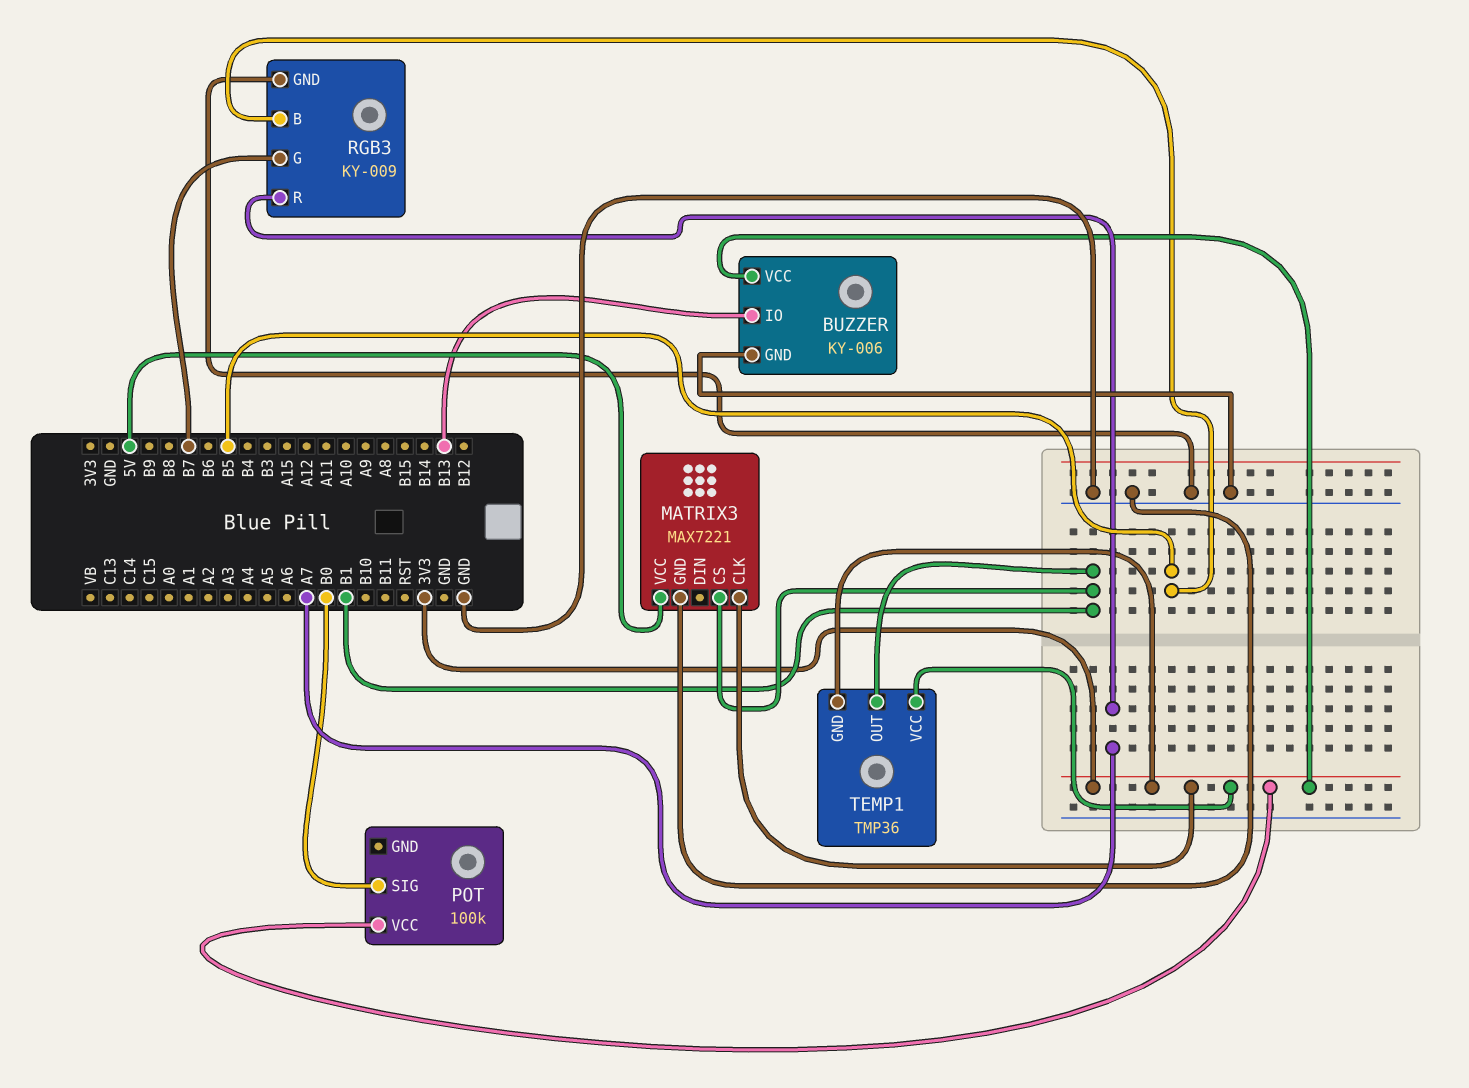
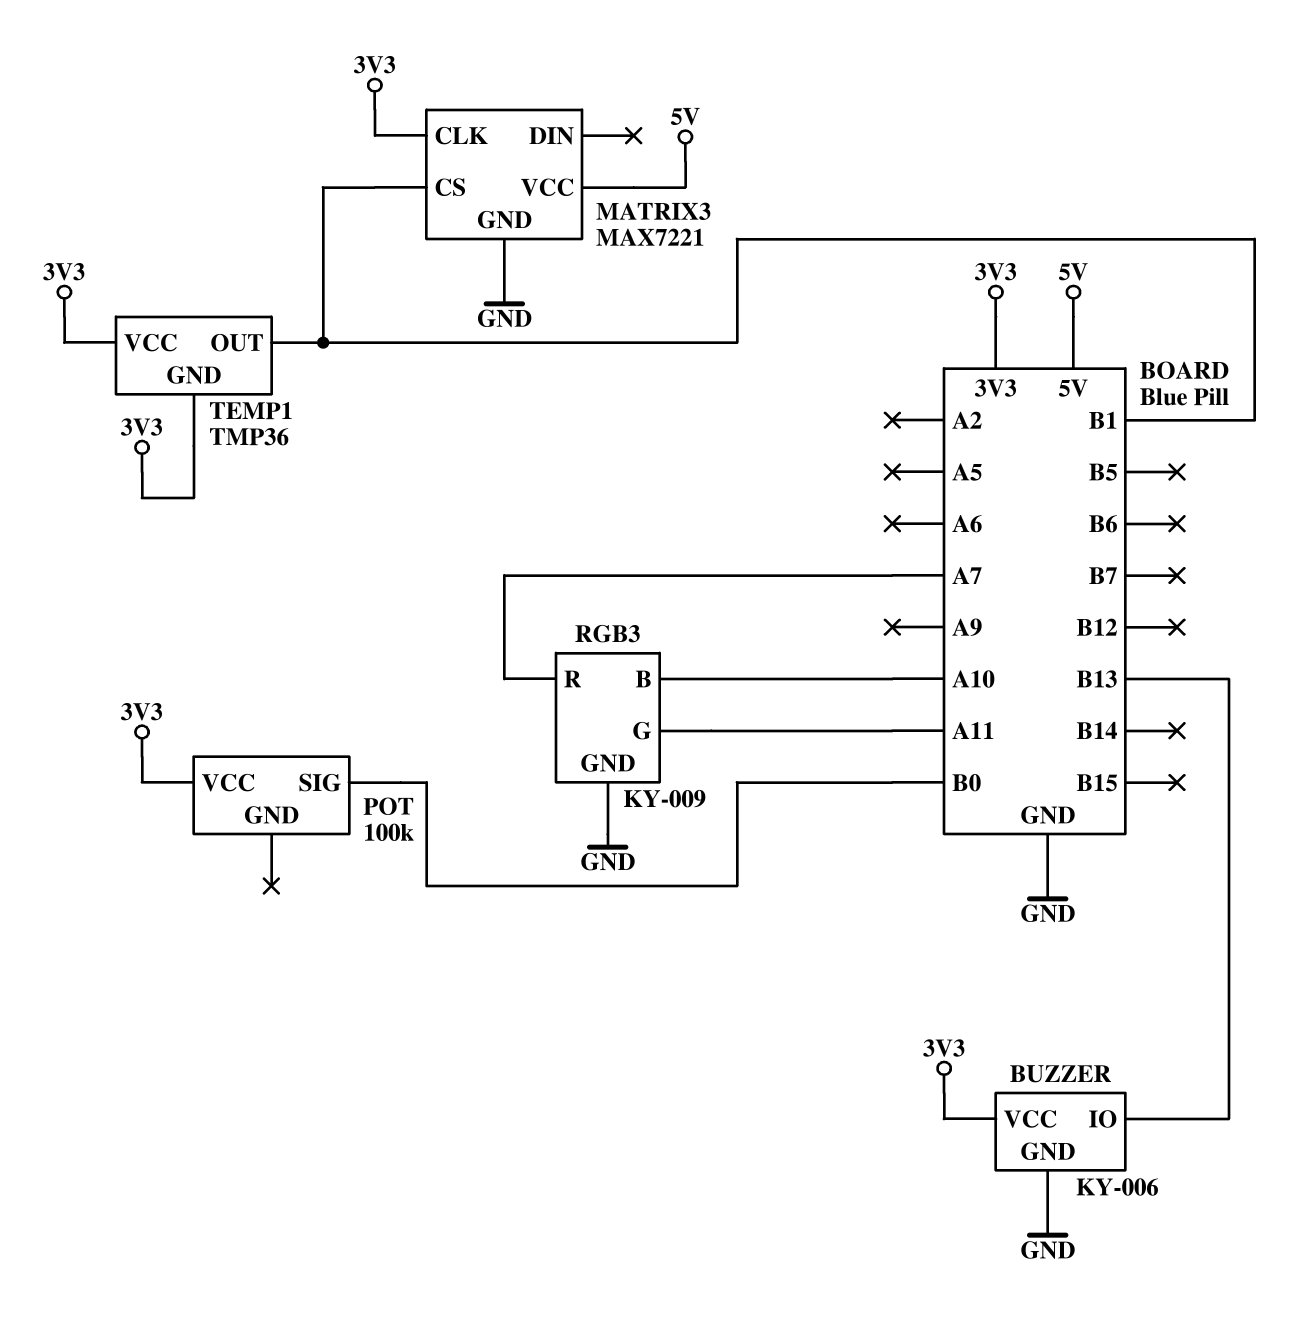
RGB3 pin B: B5 -> A10
RGB3 pin G: B7 -> A11

